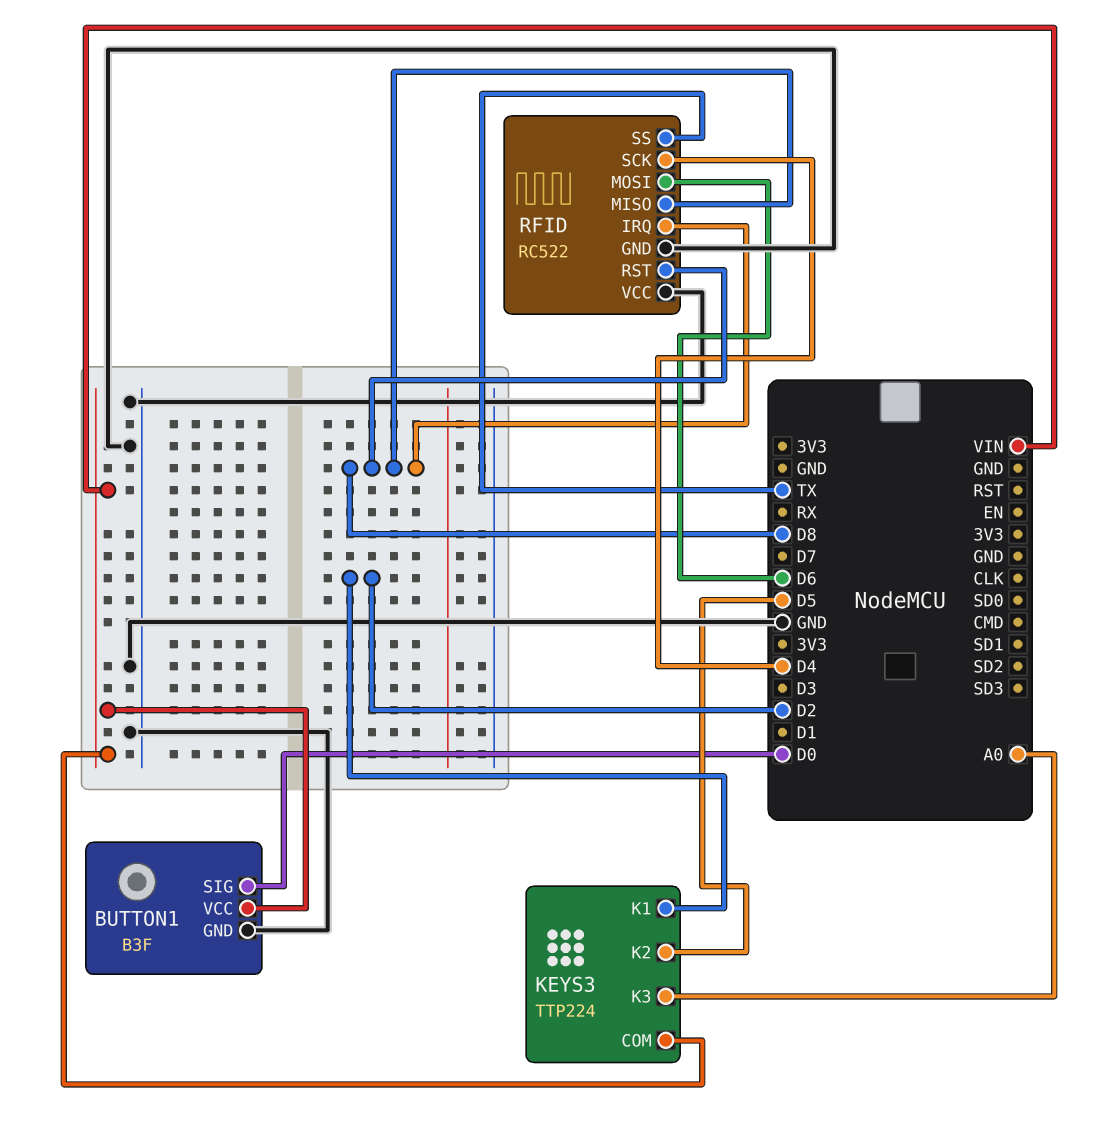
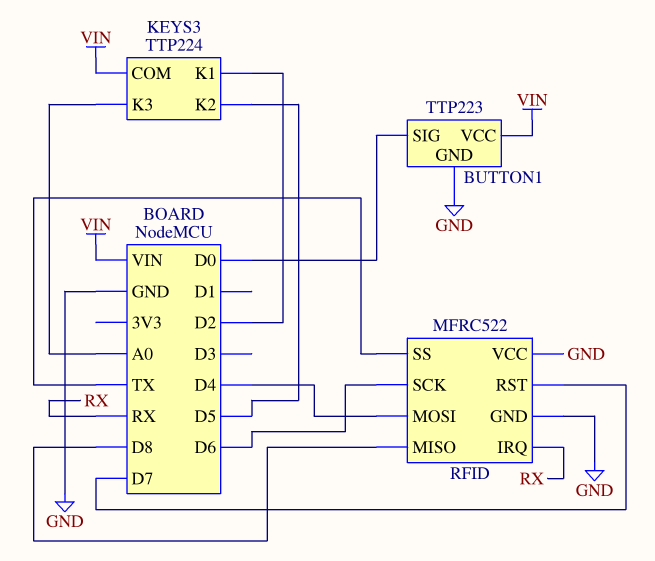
BUTTON1: B3F -> TTP223
RFID: RC522 -> MFRC522
RFID pin IRQ: D8 -> RX
RFID pin MOSI: D6 -> D4
RFID pin RST: D8 -> D7
RFID pin SCK: D4 -> D6

